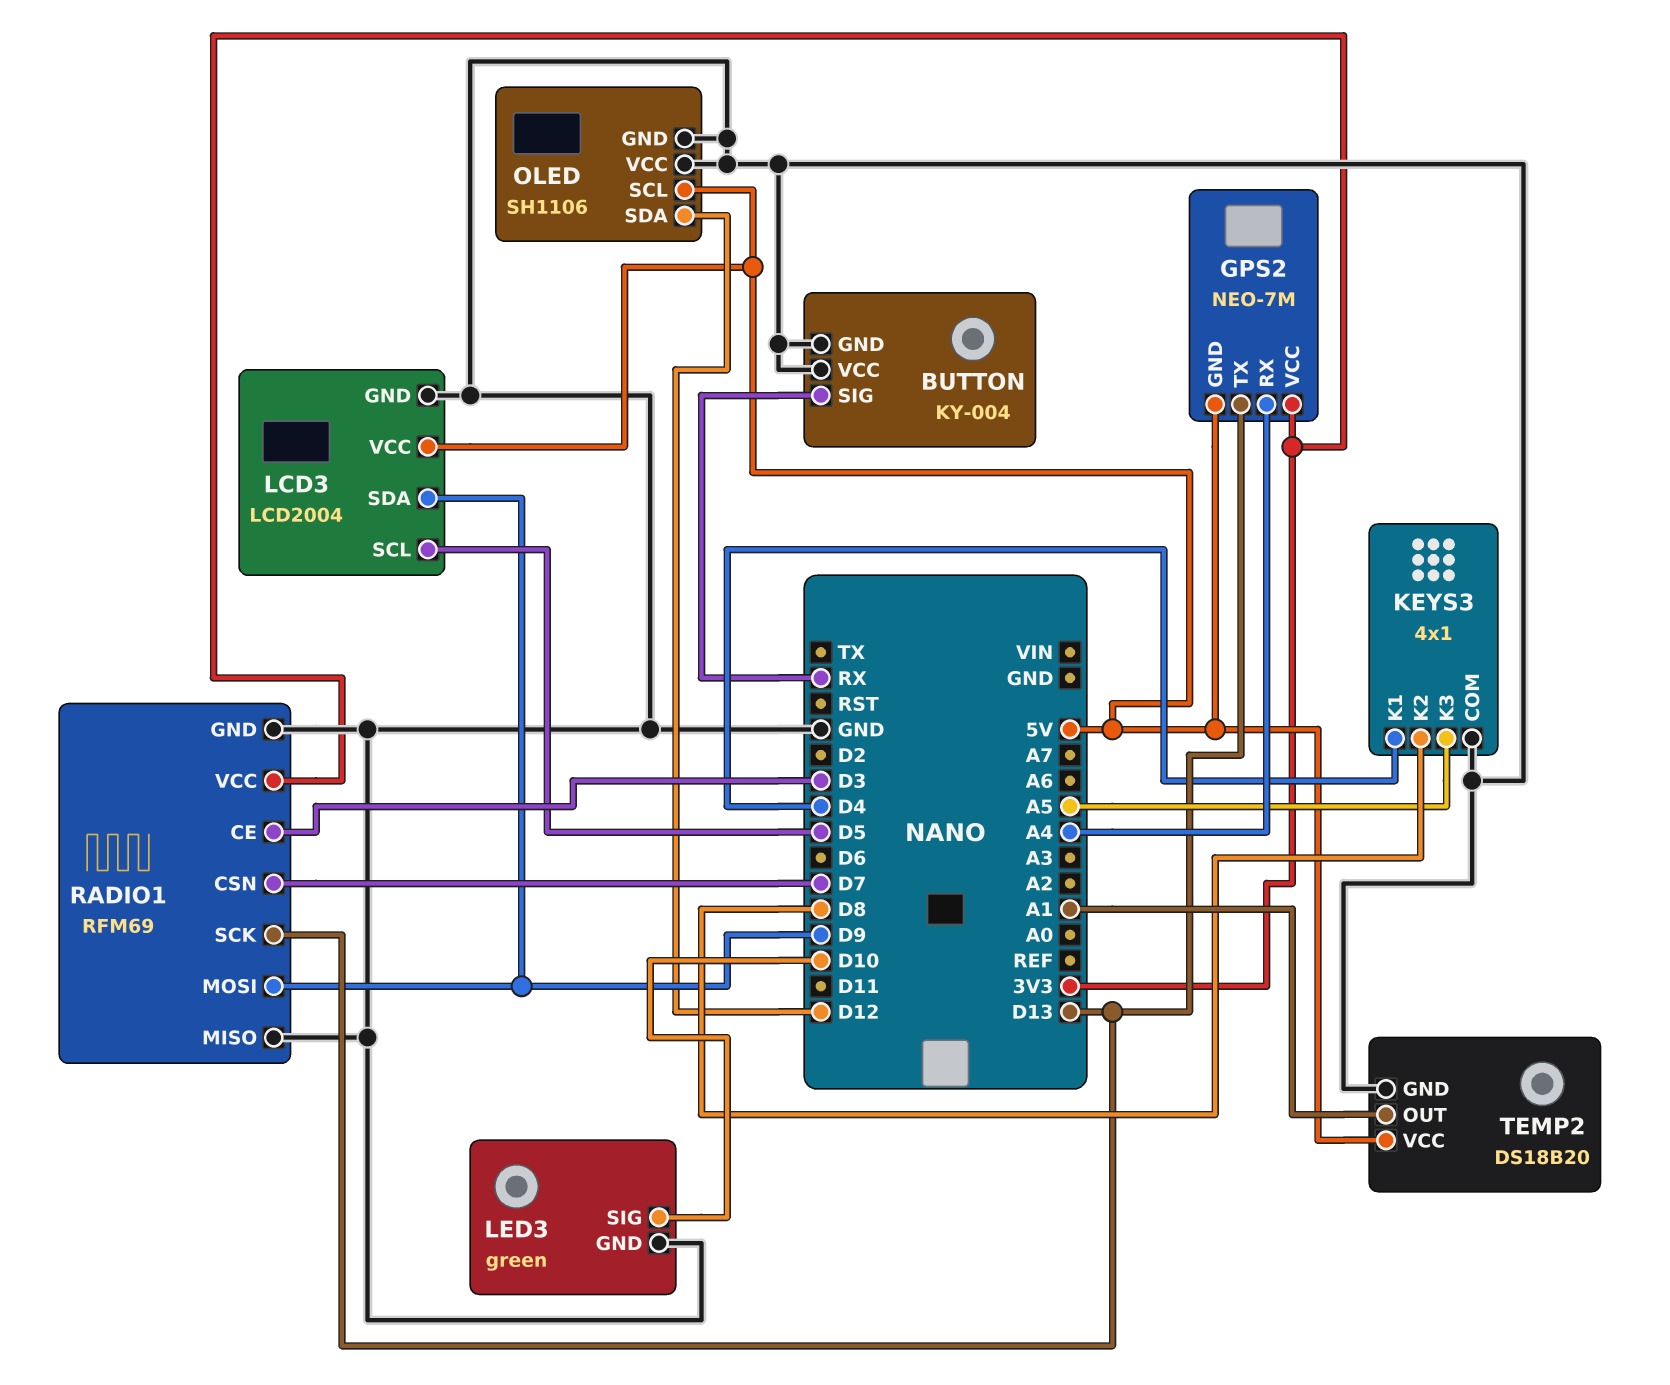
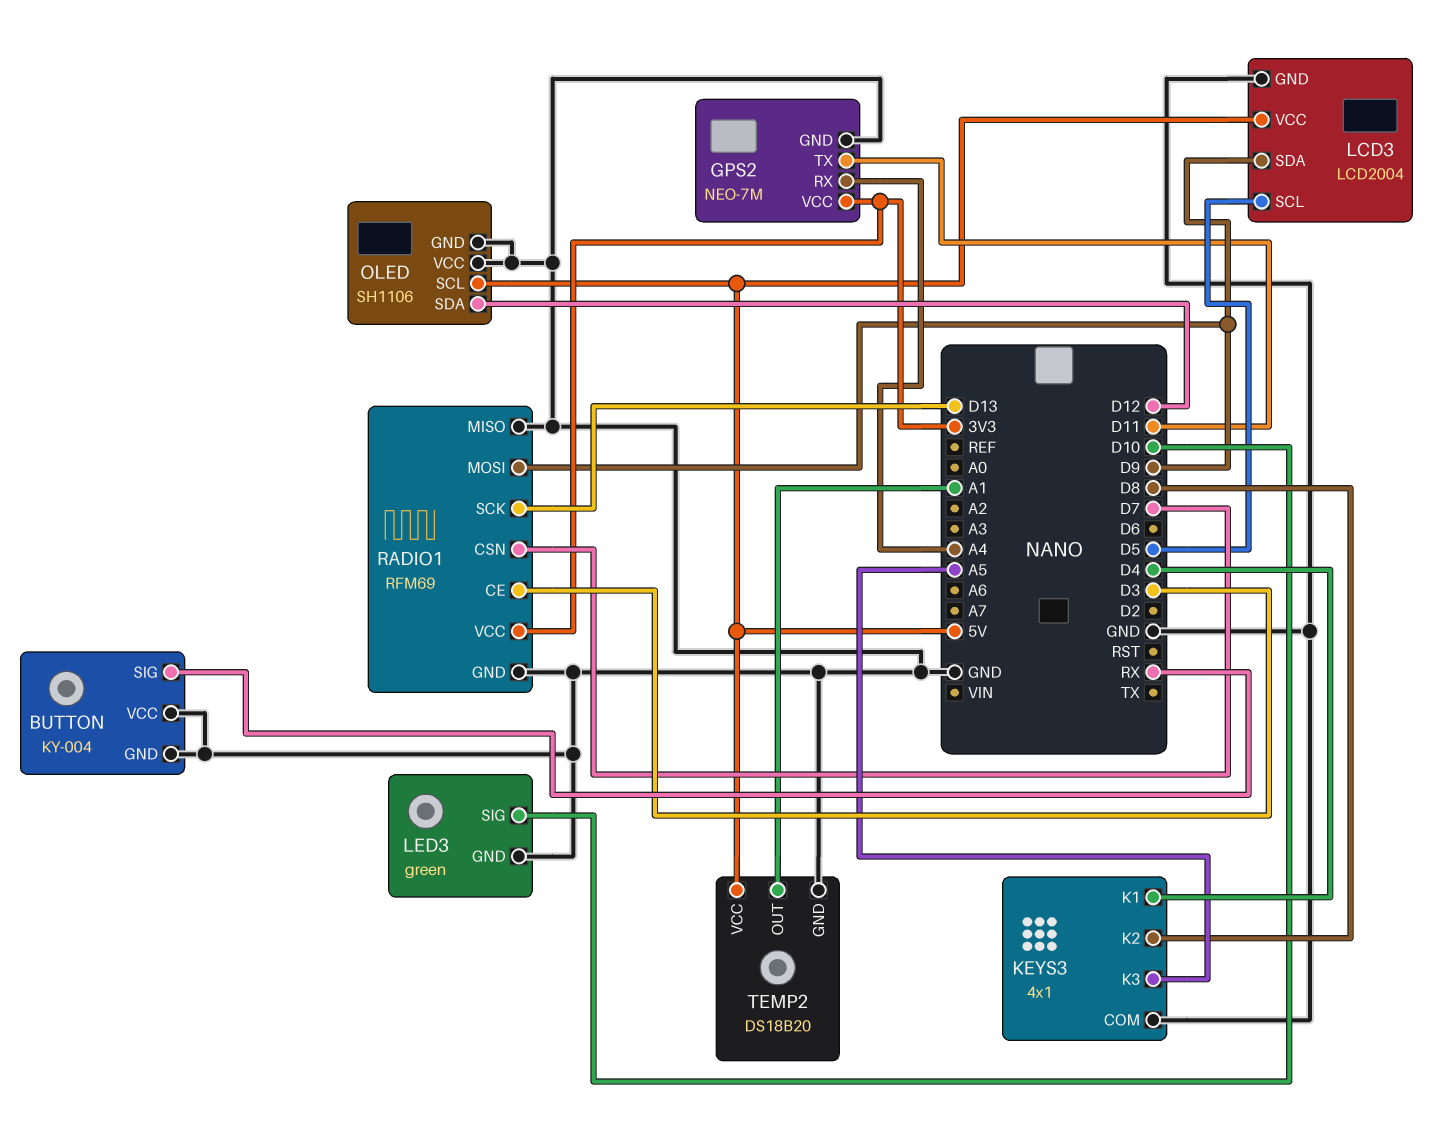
GPS2 pin GND: 5V -> GND
GPS2 pin TX: D13 -> D11

